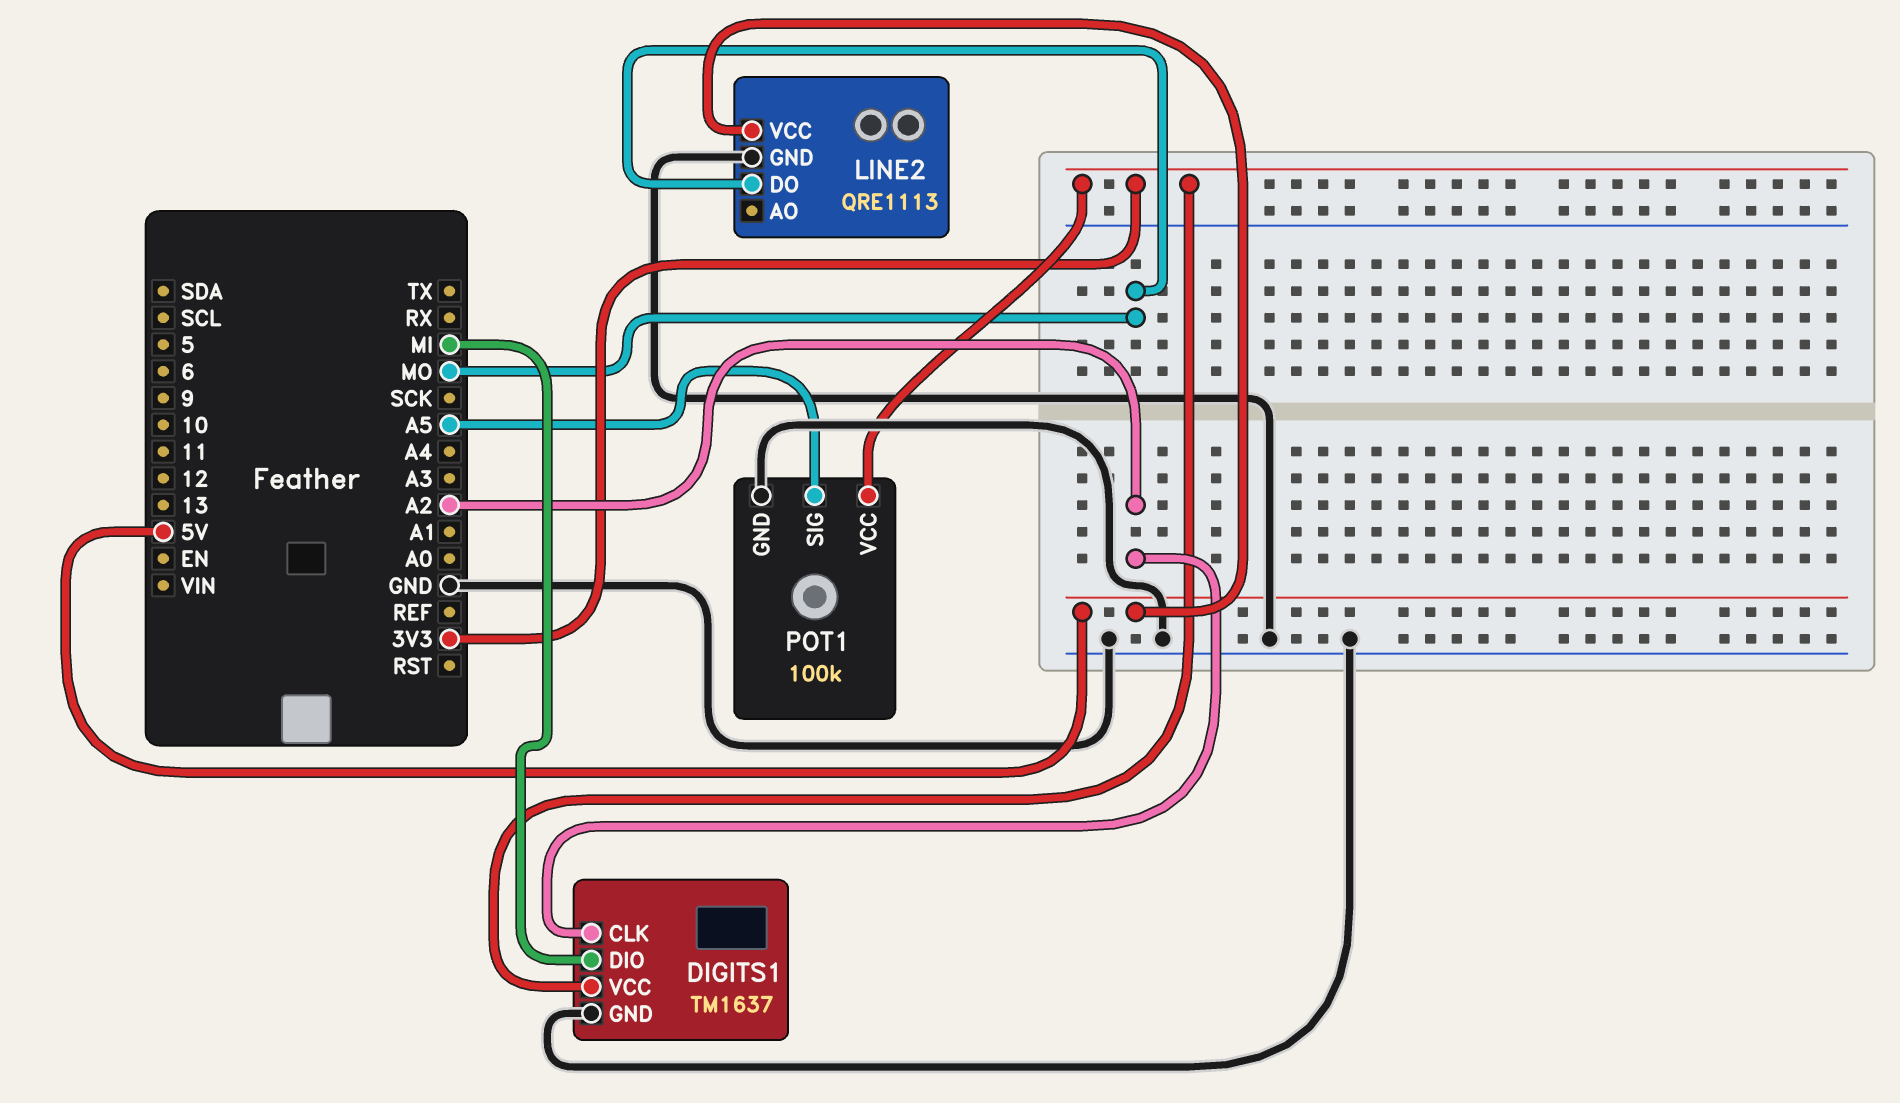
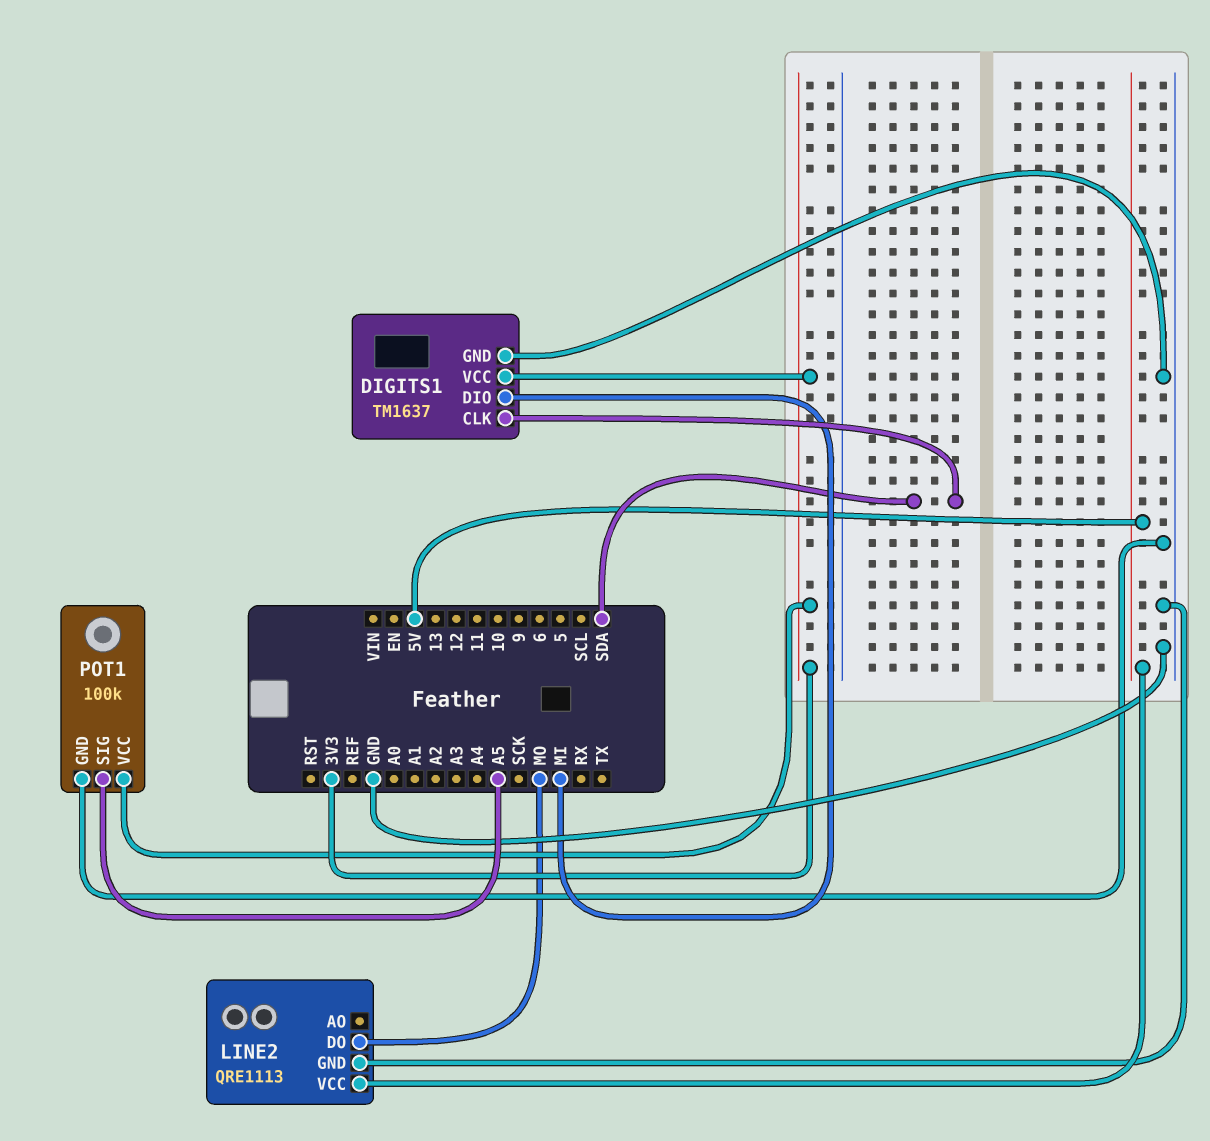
DIGITS1 pin CLK: A2 -> SDA

